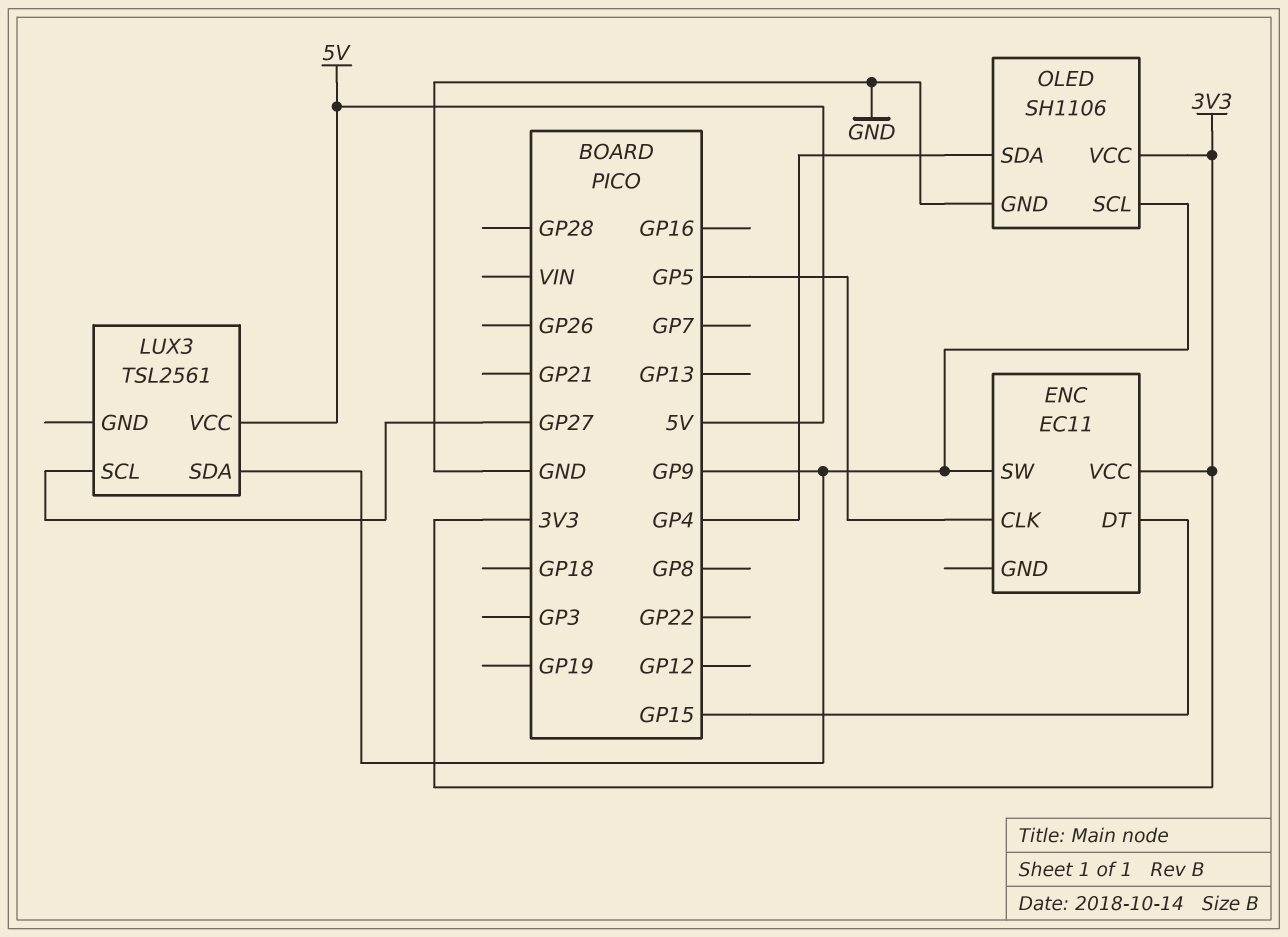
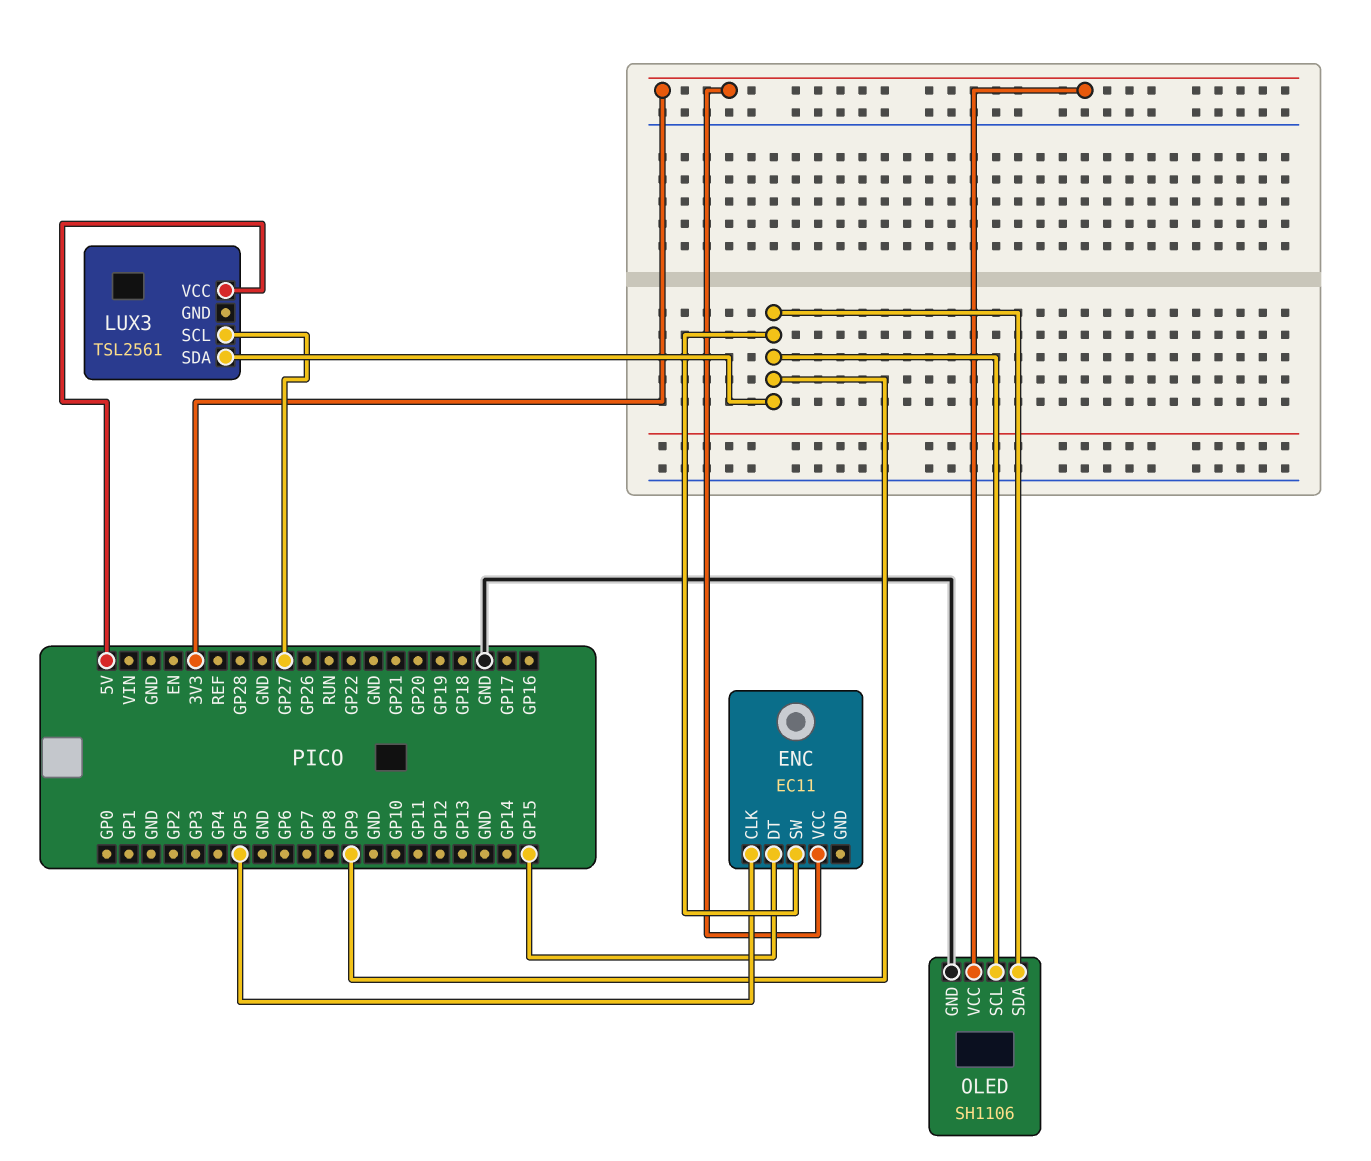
OLED pin SDA: GP4 -> GP9

